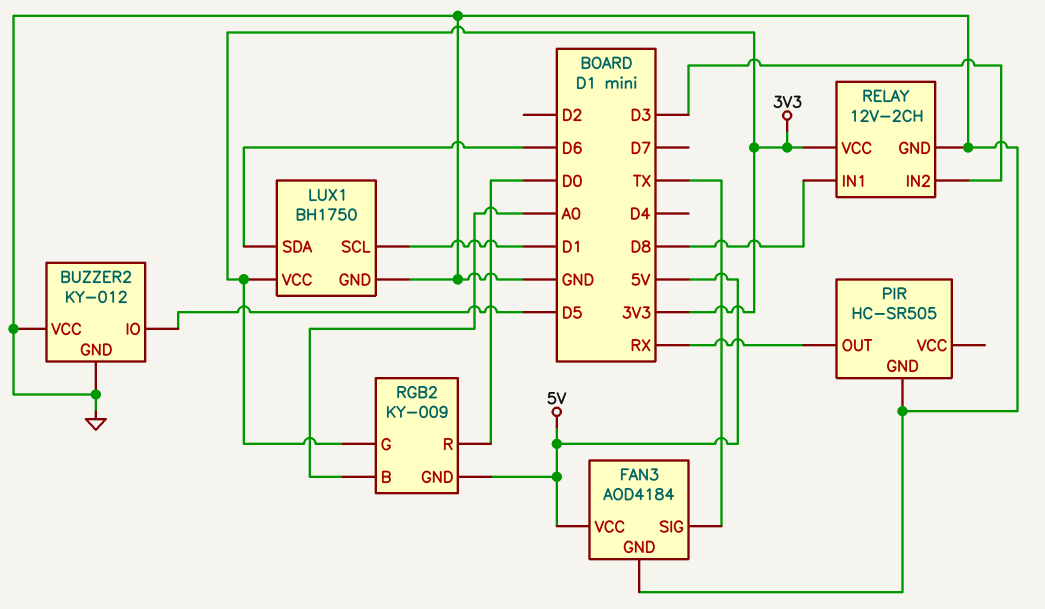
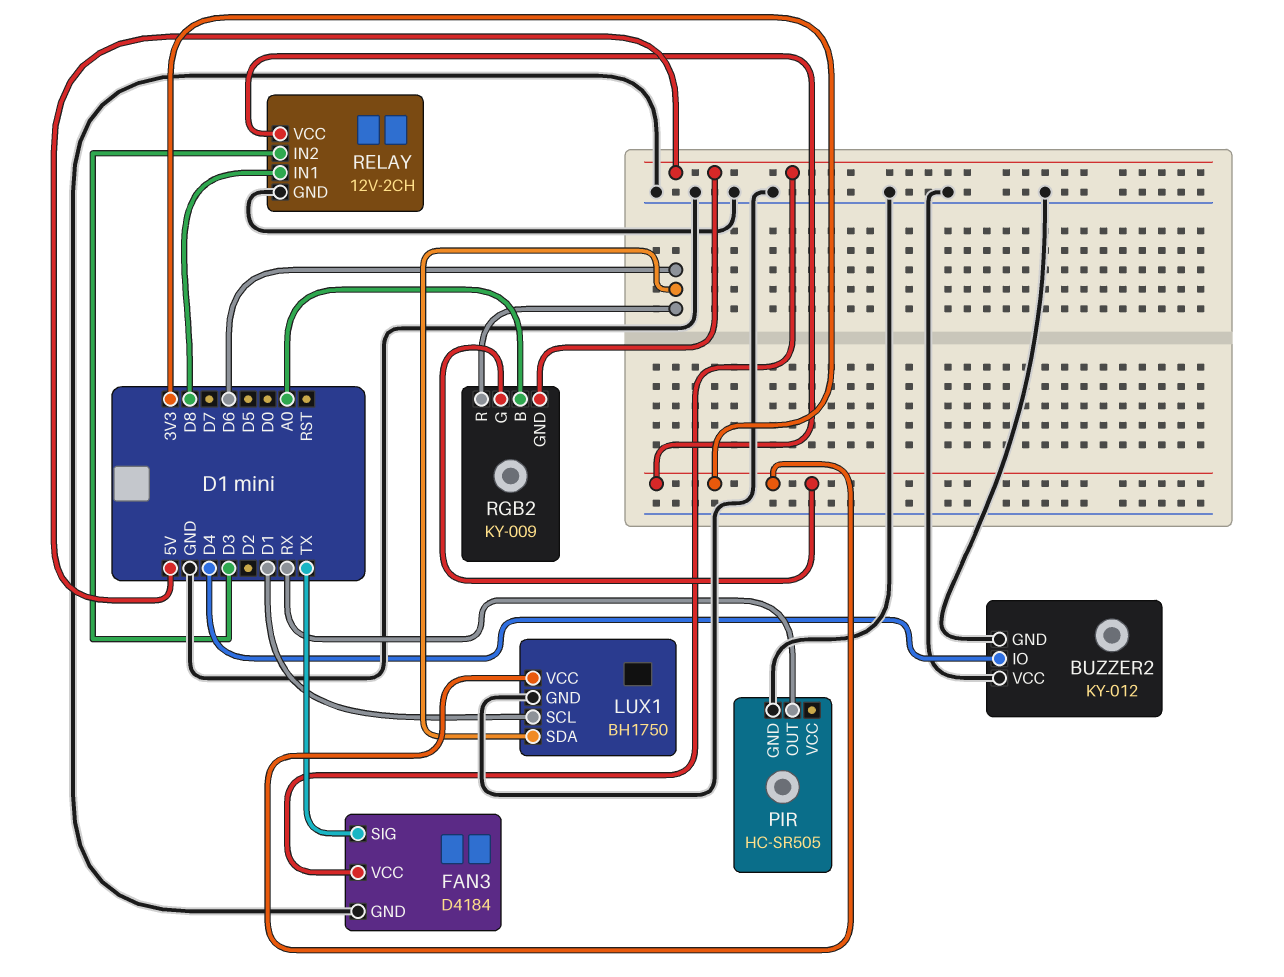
BUZZER2 pin IO: D5 -> D4
FAN3: AOD4184 -> D4184
RGB2 pin R: D0 -> D6

